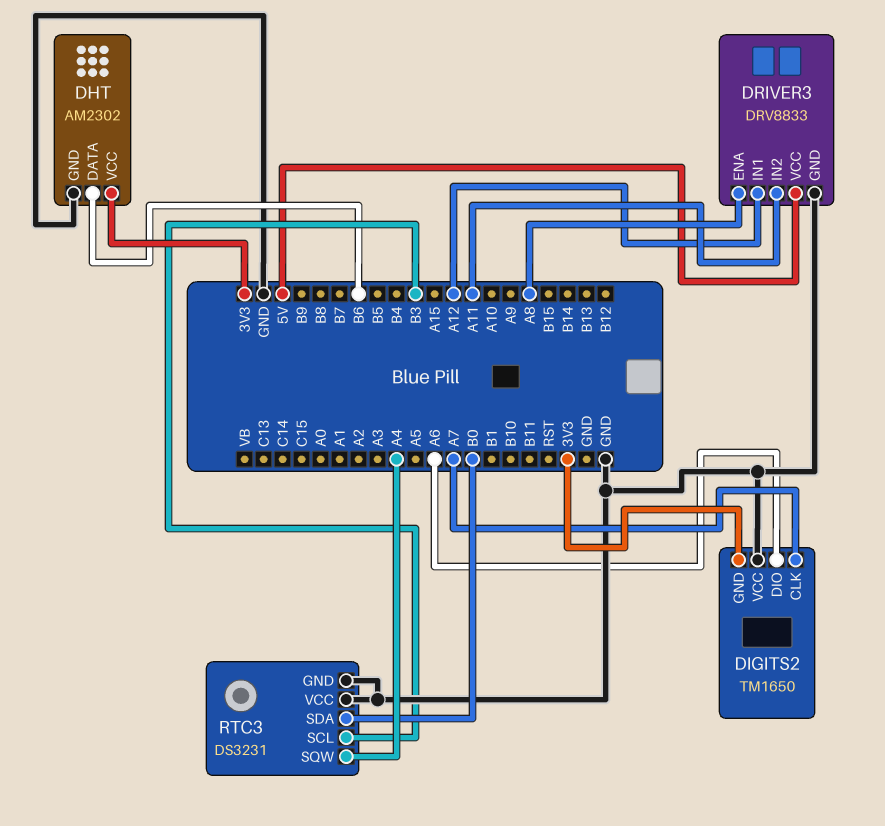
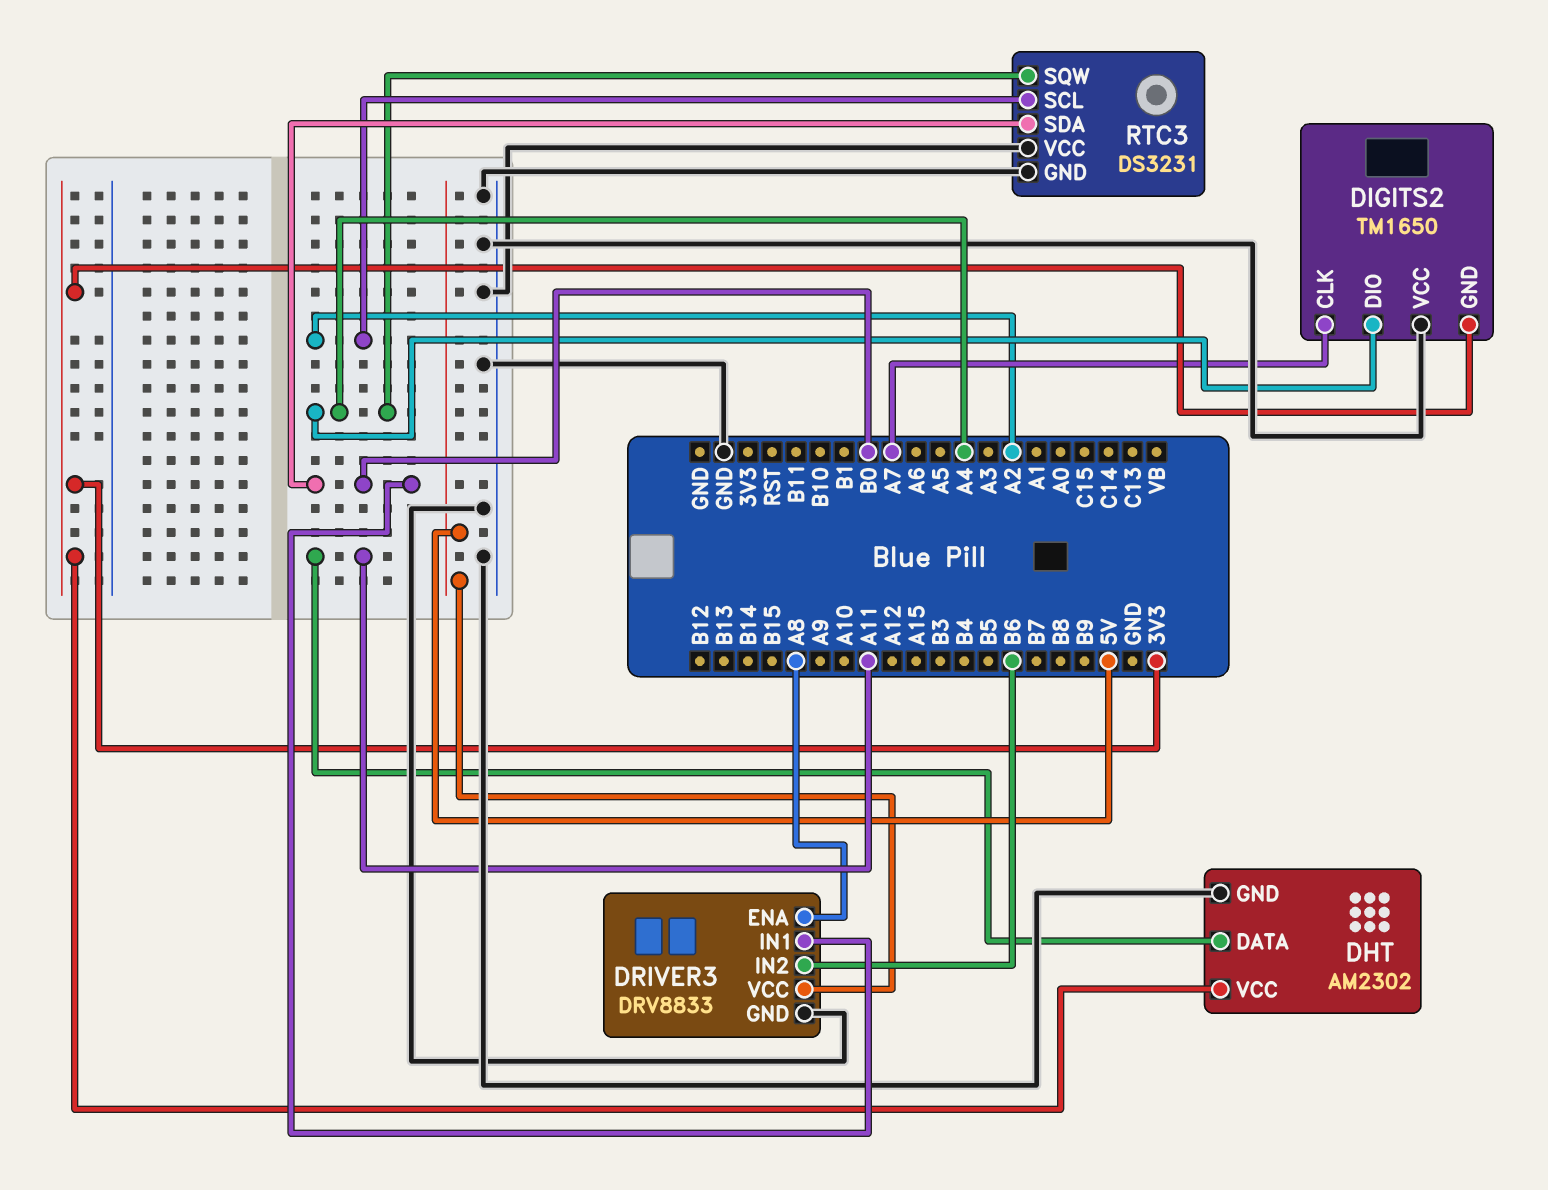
DHT pin DATA: B6 -> A11
DIGITS2 pin DIO: A6 -> A4
DRIVER3 pin IN1: A12 -> B0
DRIVER3 pin IN2: A11 -> B6
RTC3 pin SCL: B3 -> A2

